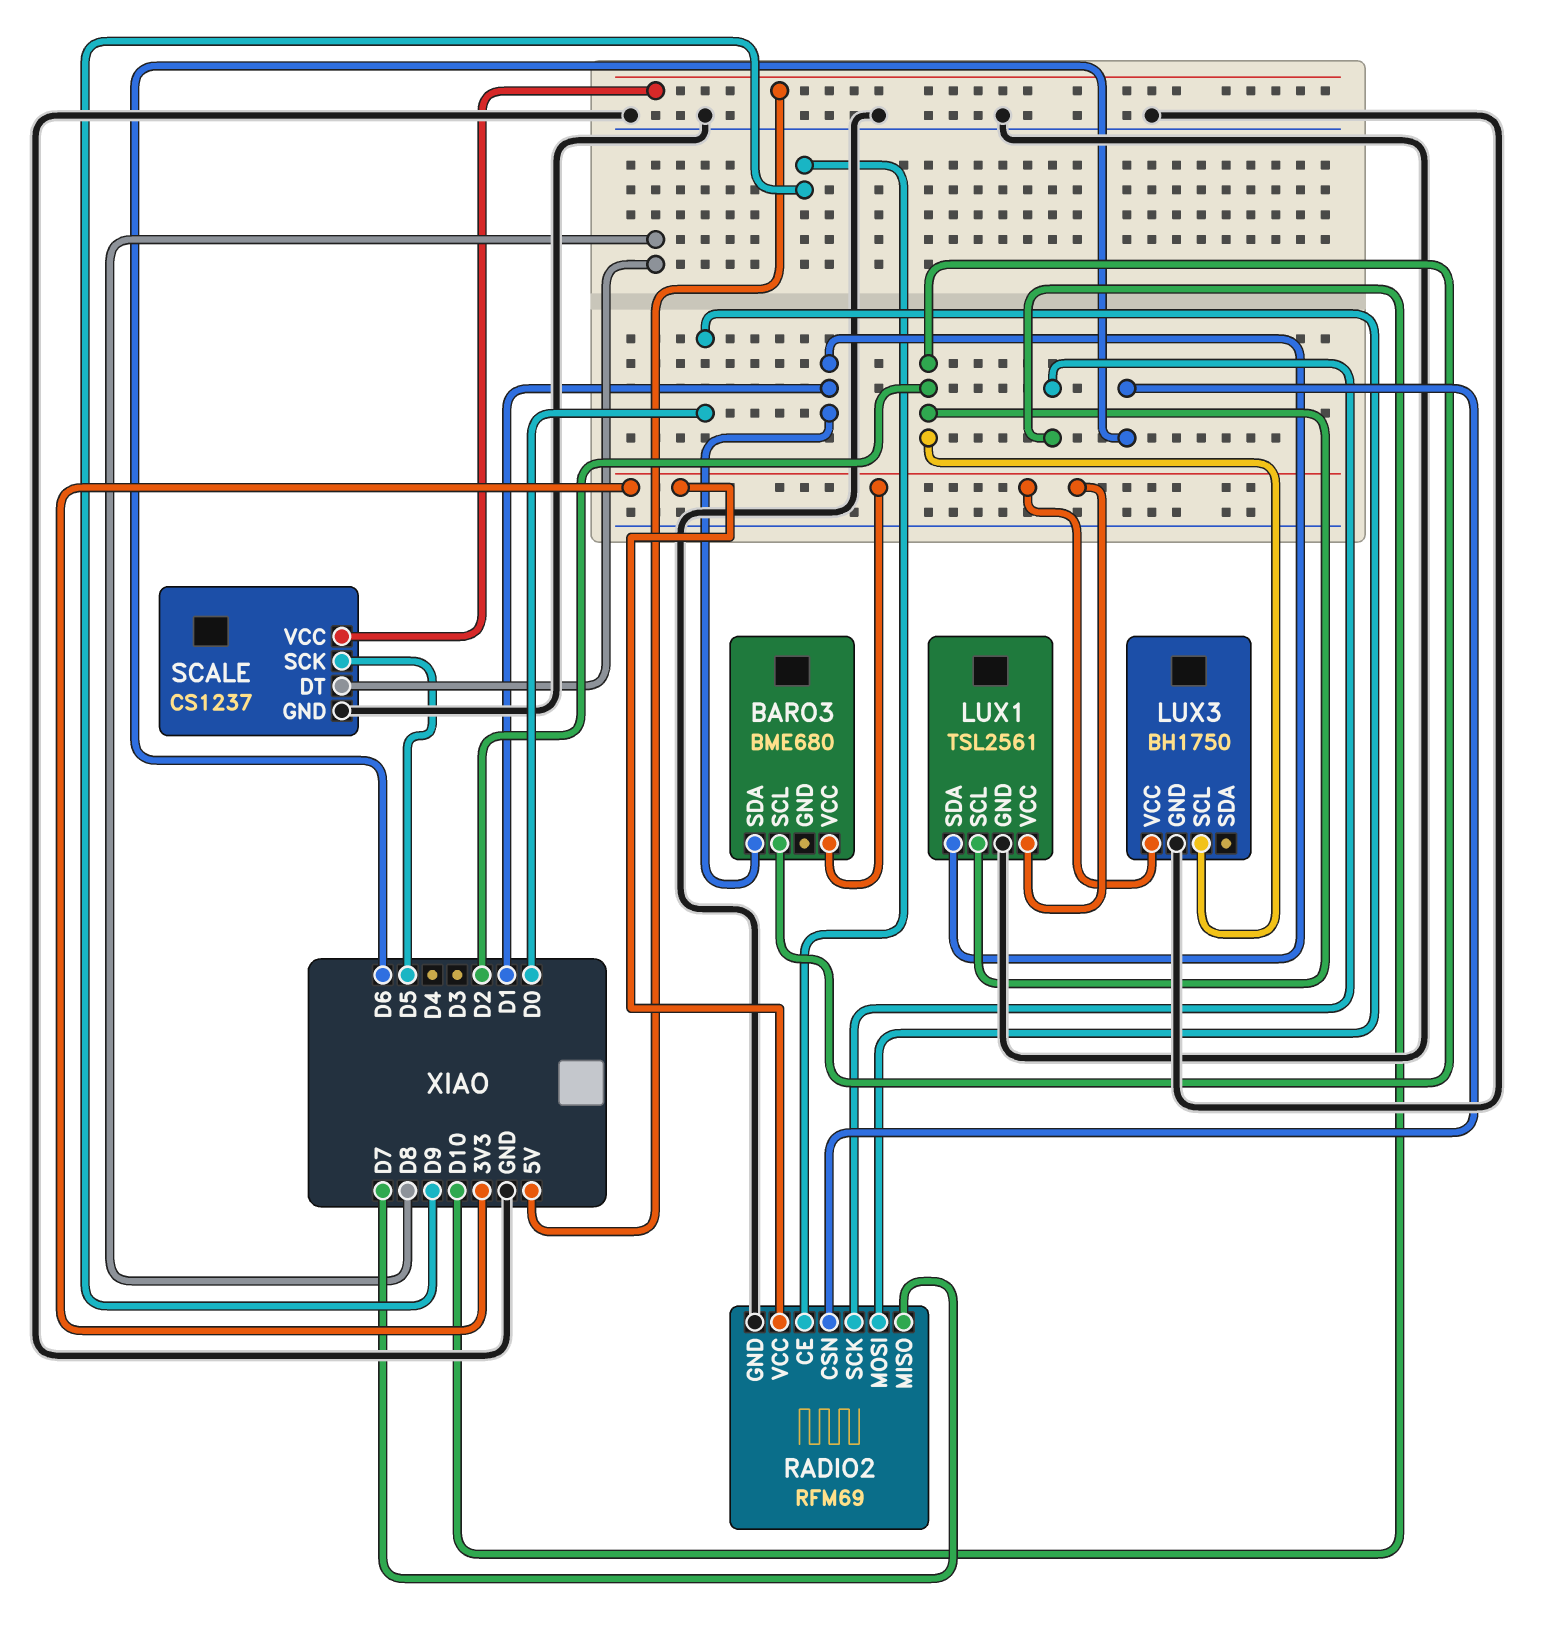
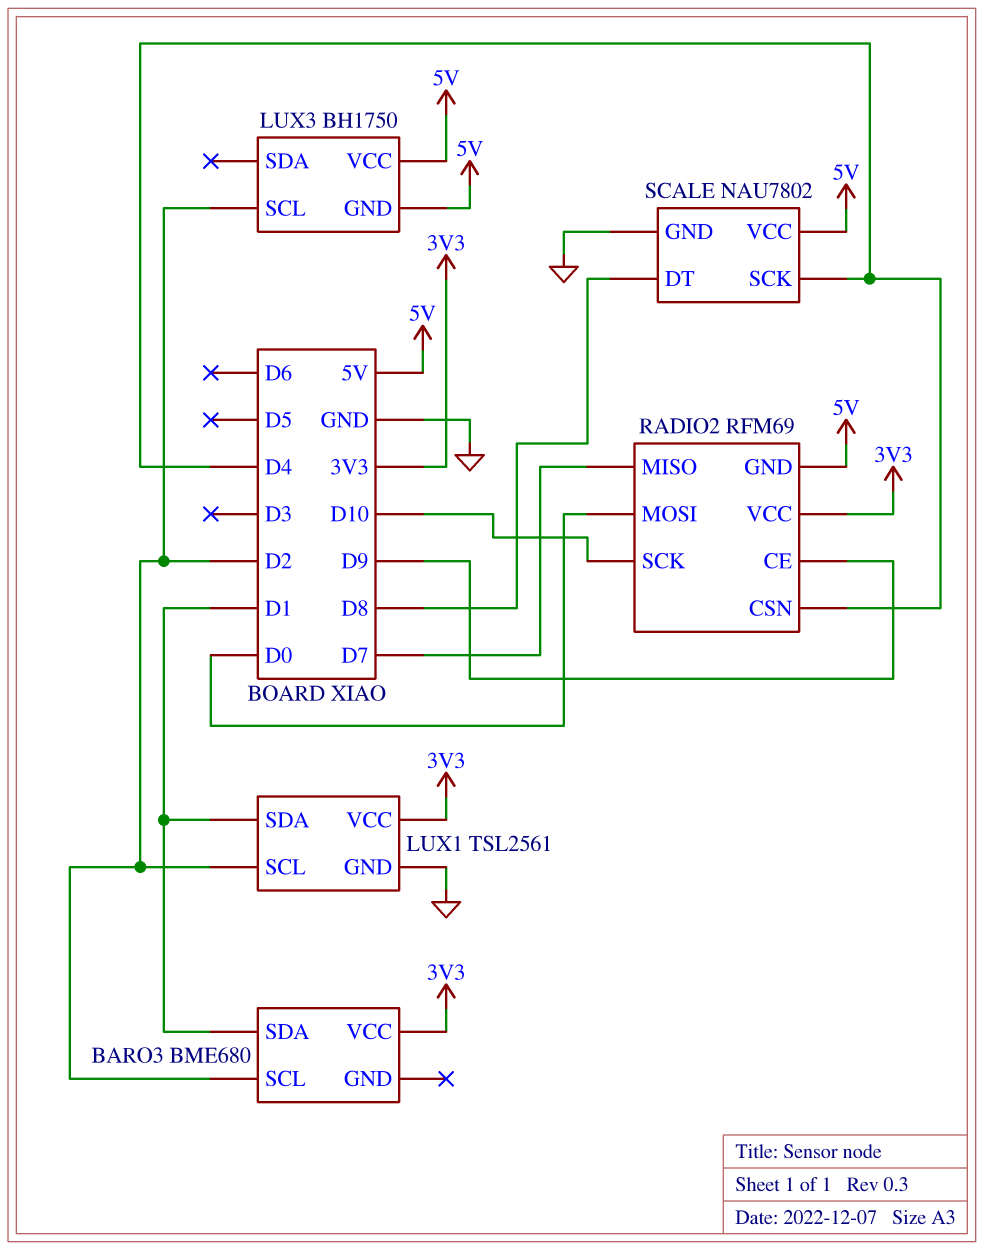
LUX3 pin GND: GND -> 5V
LUX3 pin VCC: 3V3 -> 5V
RADIO2 pin CSN: D6 -> D4
RADIO2 pin GND: GND -> 5V
SCALE: CS1237 -> NAU7802
SCALE pin SCK: D5 -> D4

